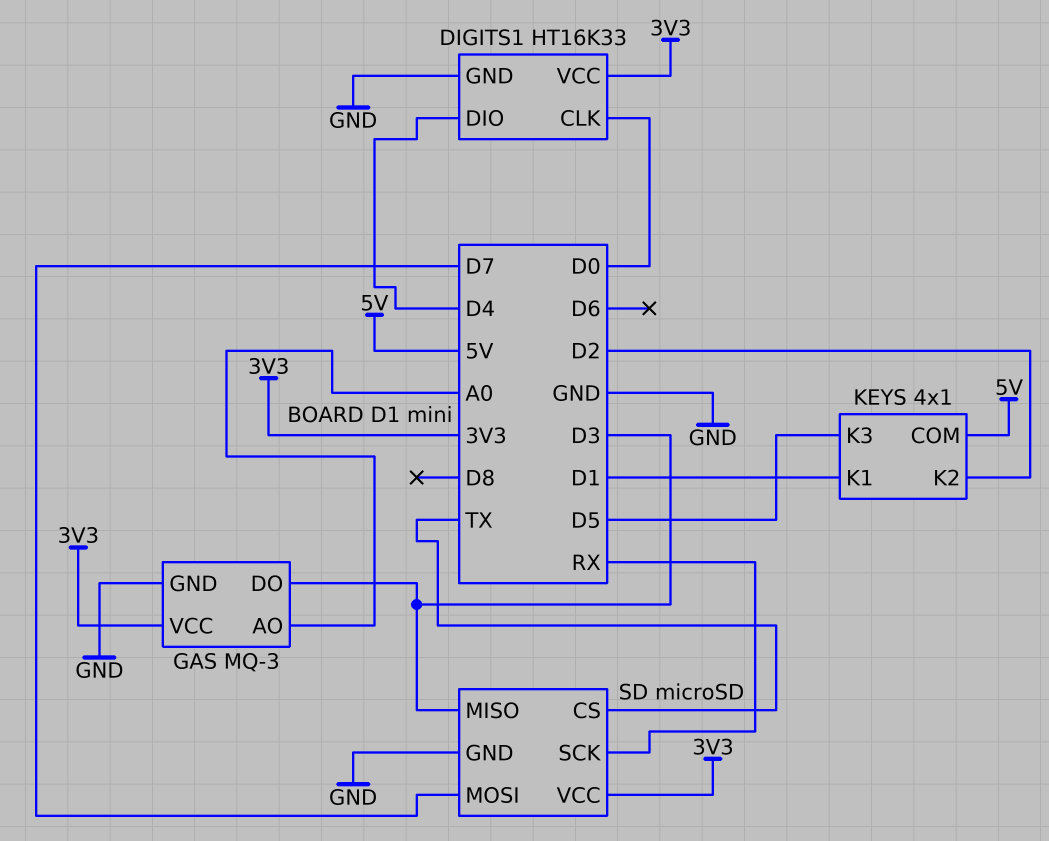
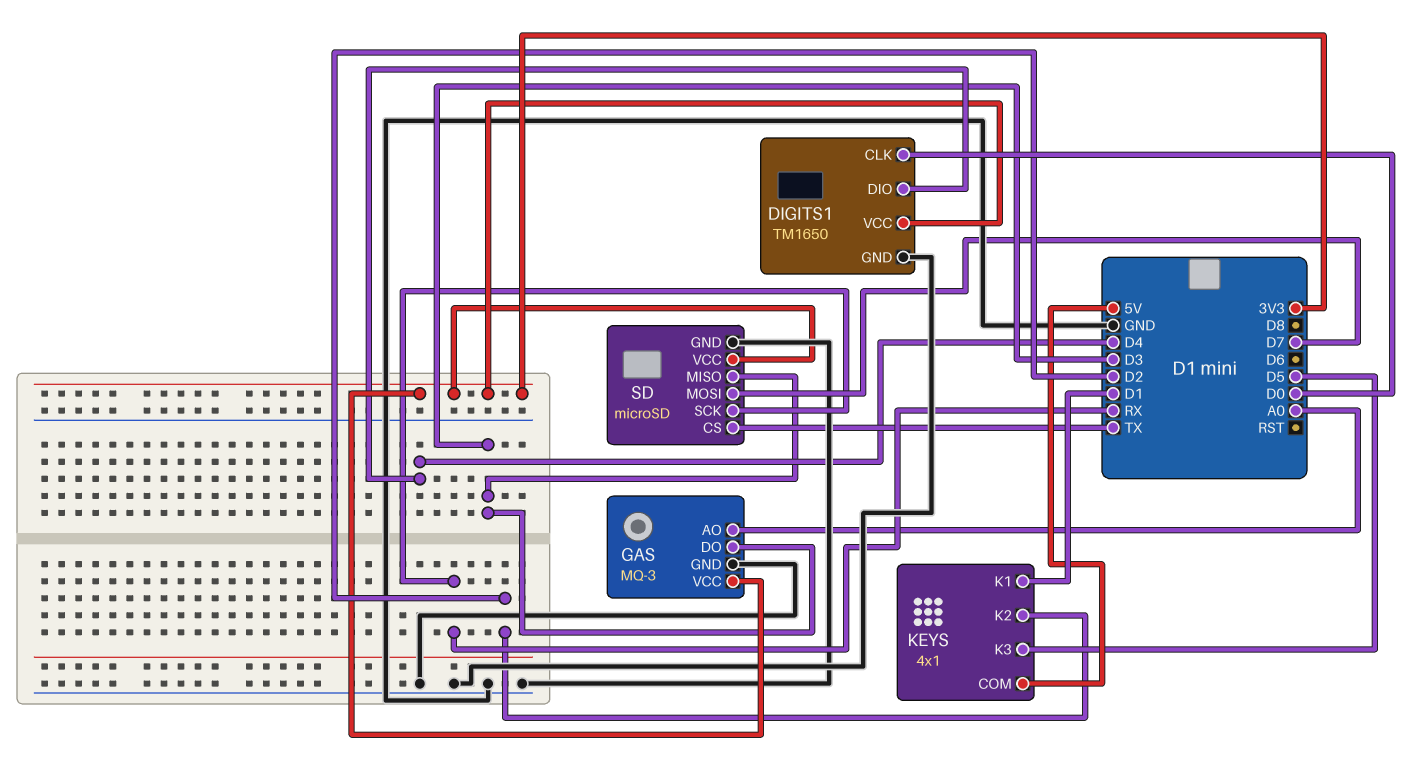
DIGITS1: HT16K33 -> TM1650

